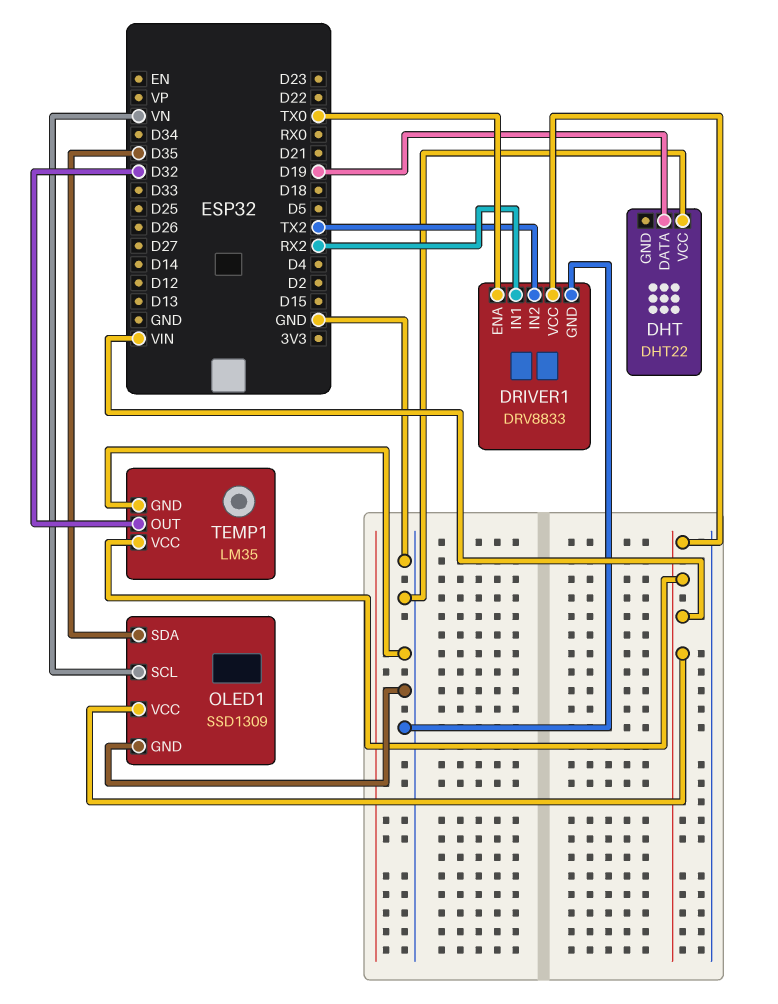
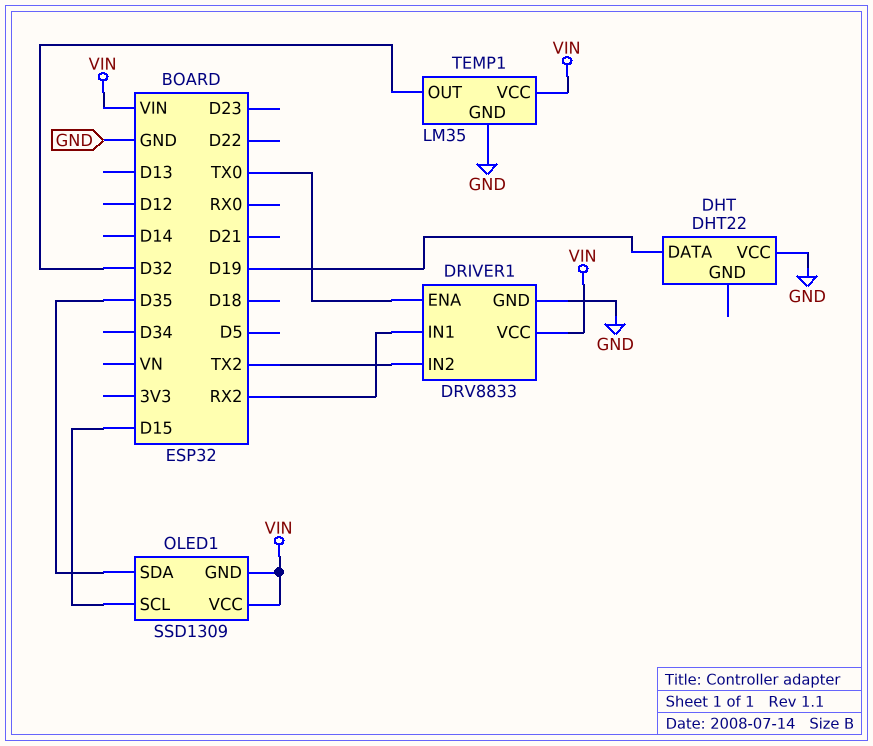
OLED1 pin GND: GND -> VIN
OLED1 pin SCL: VN -> D15

